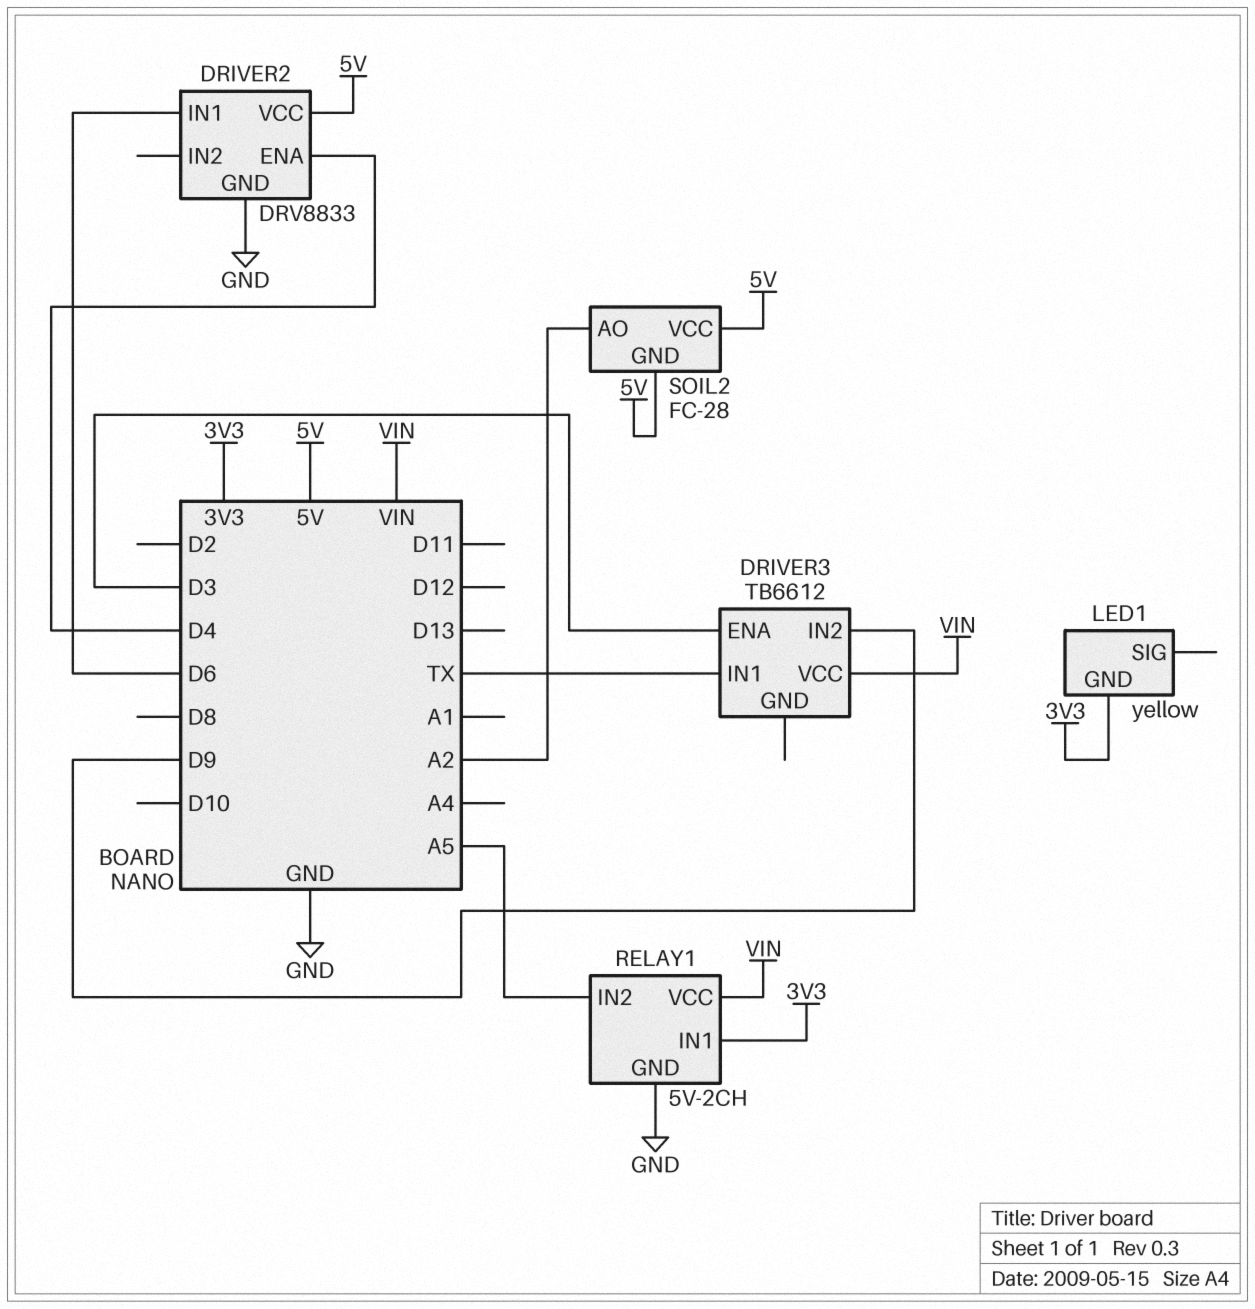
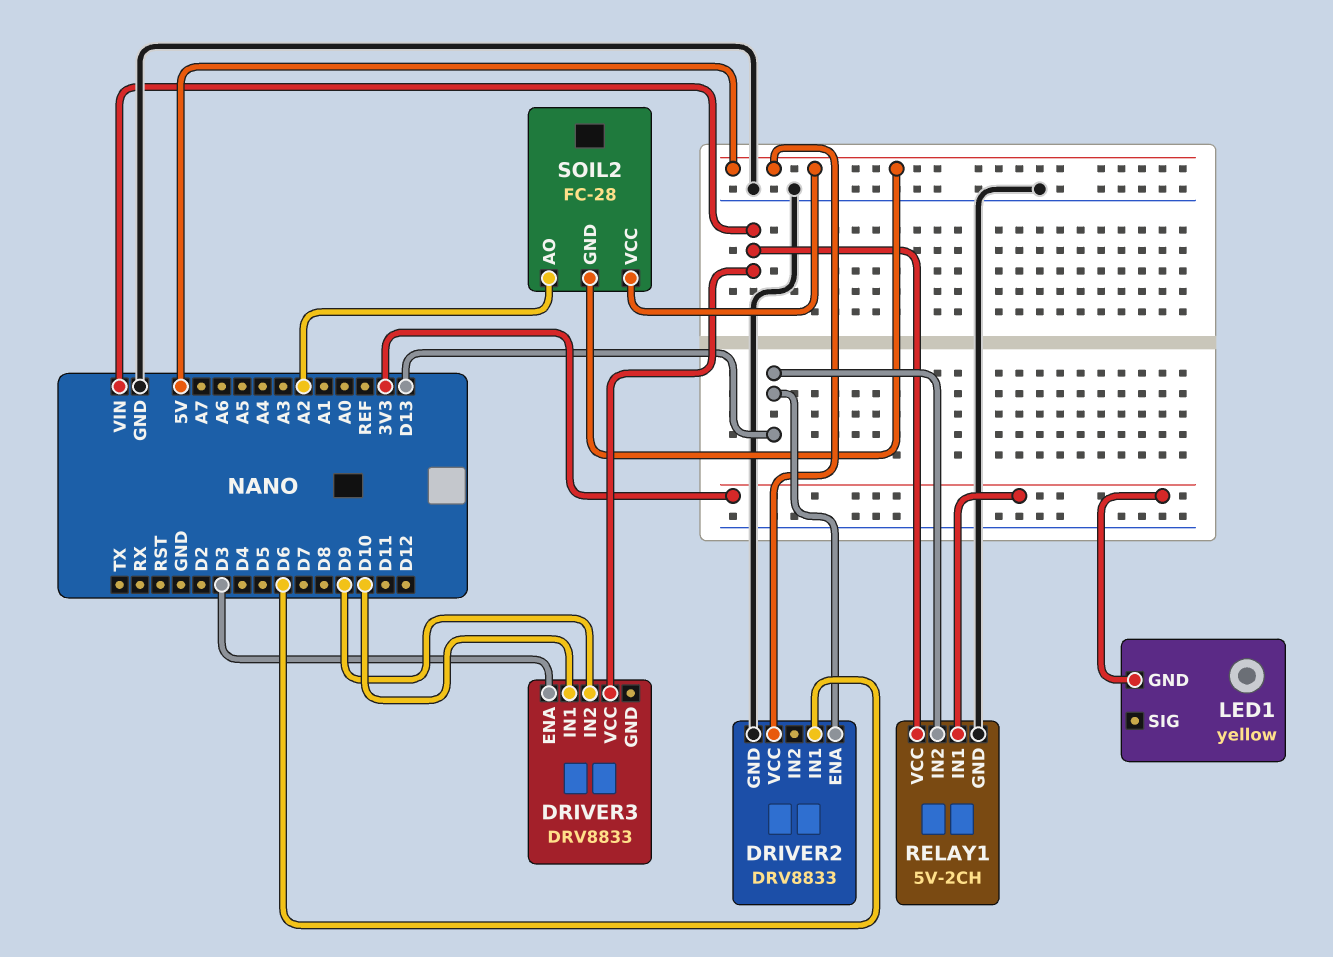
DRIVER2 pin ENA: D4 -> D13
DRIVER3: TB6612 -> DRV8833
DRIVER3 pin IN1: TX -> D10
RELAY1 pin IN2: A5 -> D13

